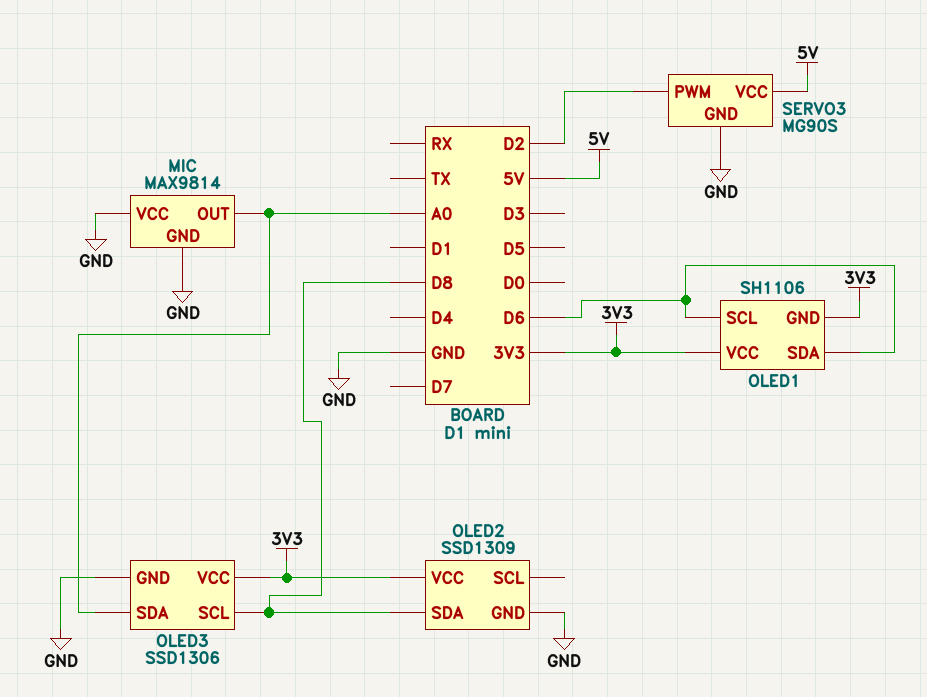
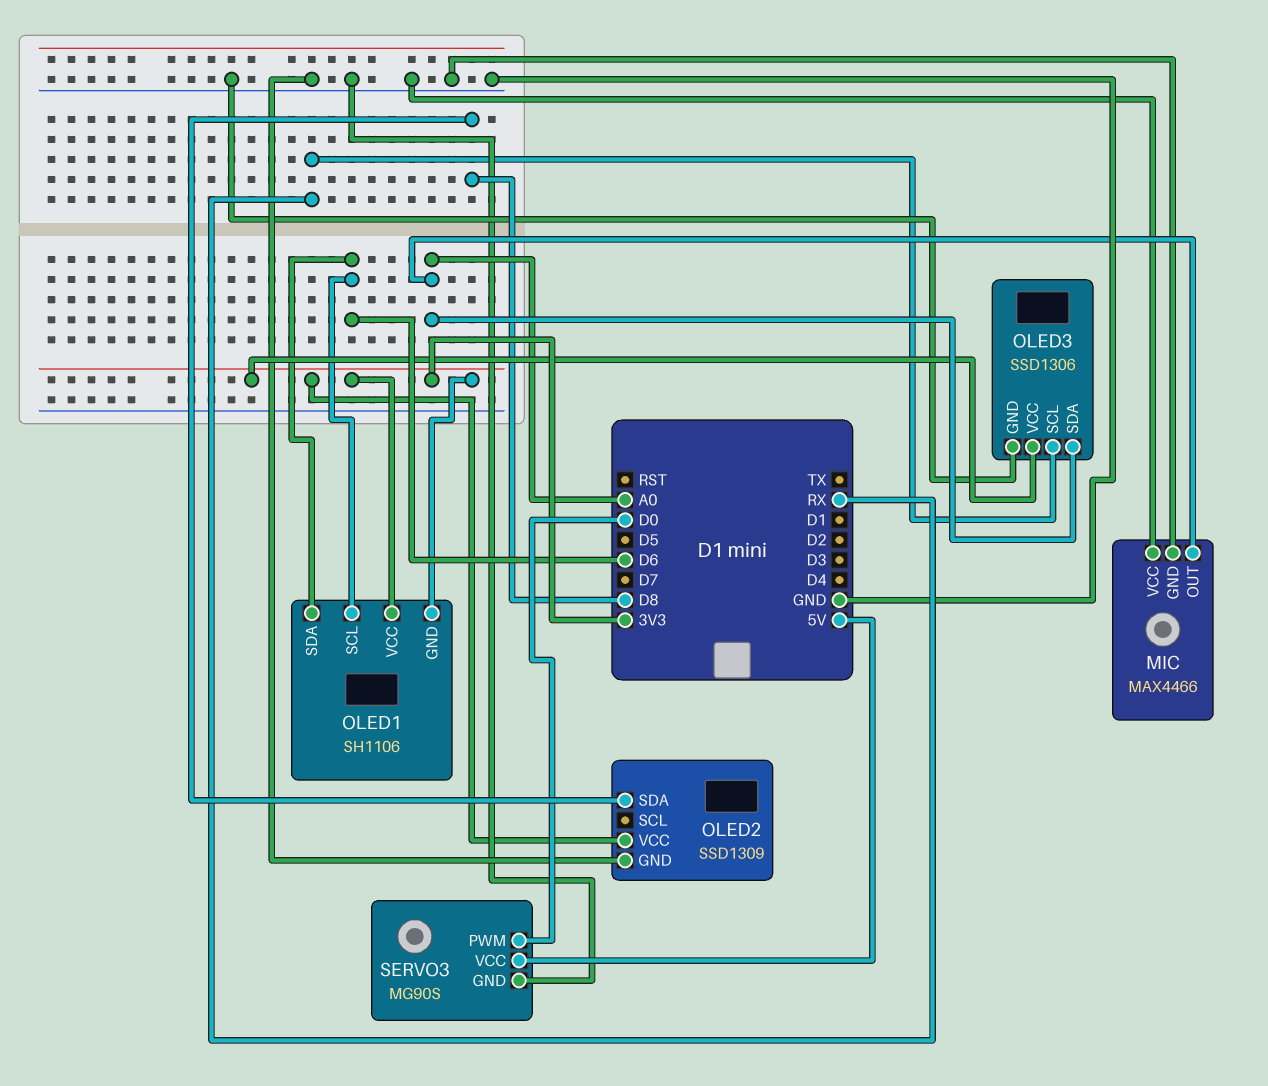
MIC: MAX9814 -> MAX4466
OLED3 pin SCL: D8 -> RX
SERVO3 pin PWM: D2 -> D0

